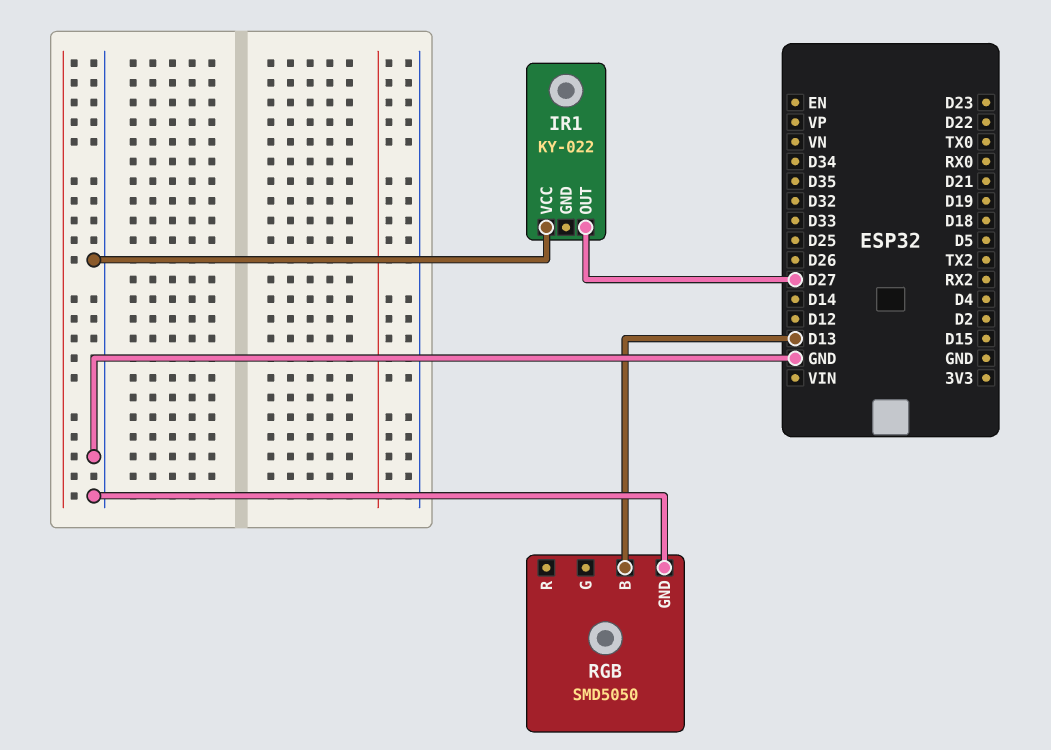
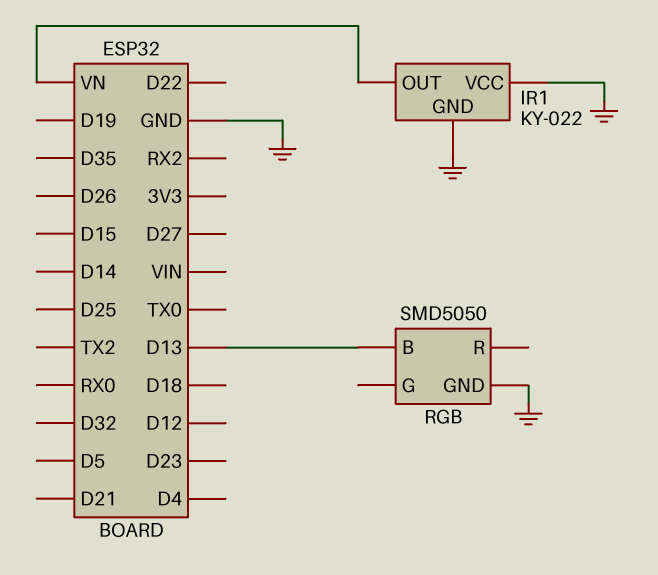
IR1 pin GND: none -> GND
IR1 pin OUT: D27 -> VN

